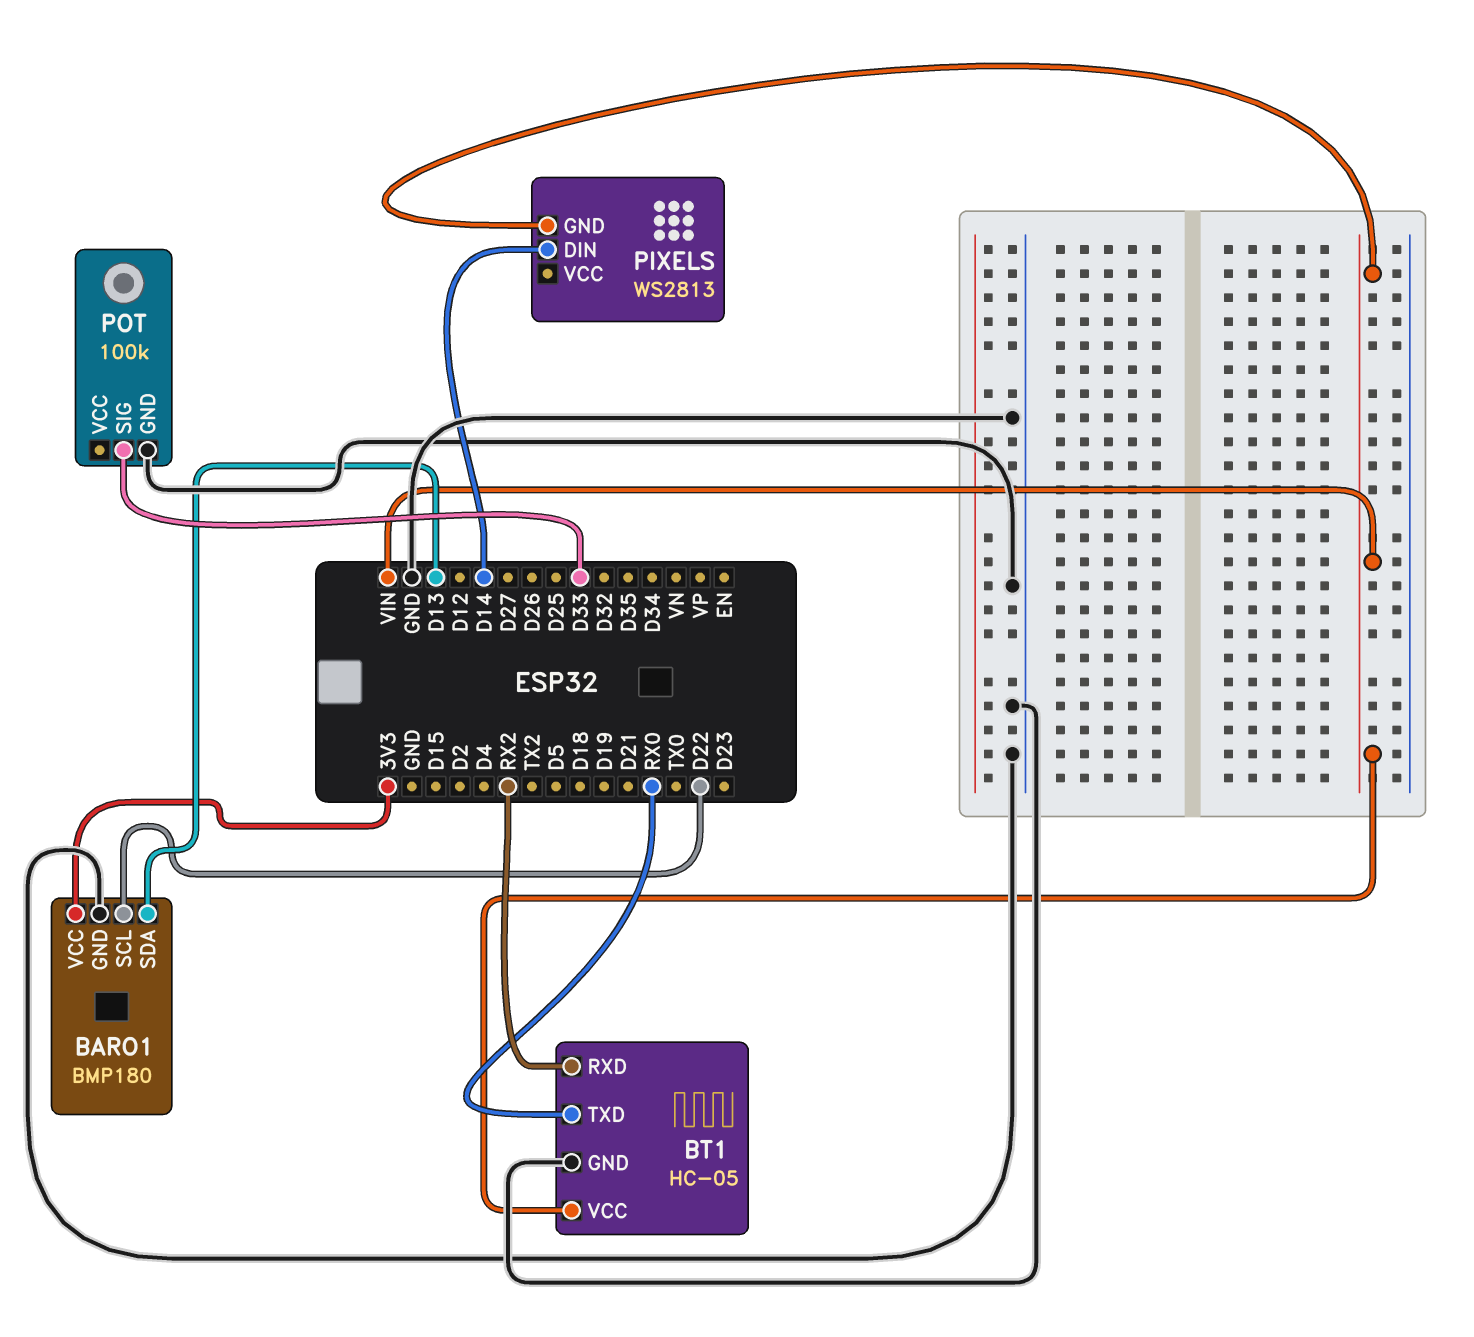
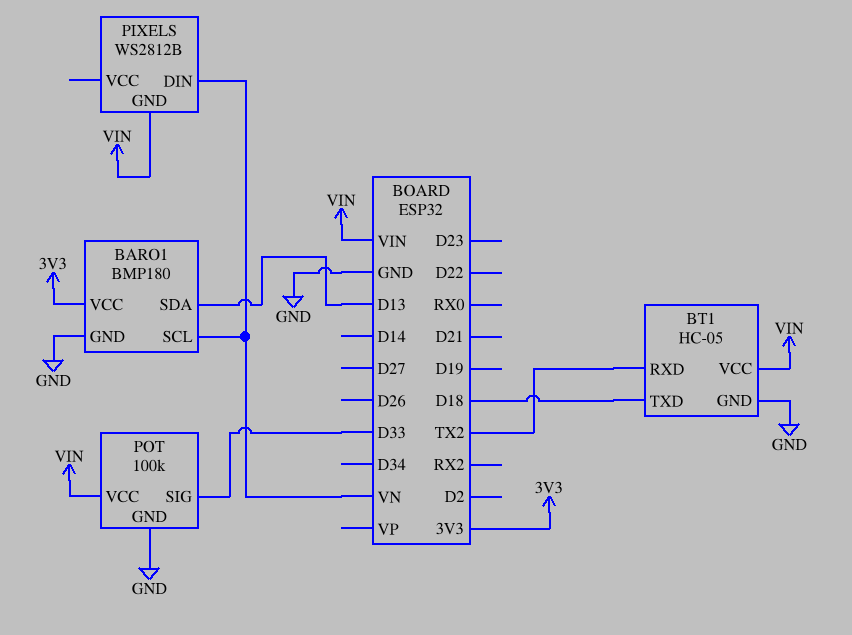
BARO1 pin SCL: D22 -> VN
BT1 pin RXD: RX2 -> TX2
BT1 pin TXD: RX0 -> D18
PIXELS: WS2813 -> WS2812B
PIXELS pin DIN: D14 -> VN
POT pin VCC: none -> VIN

